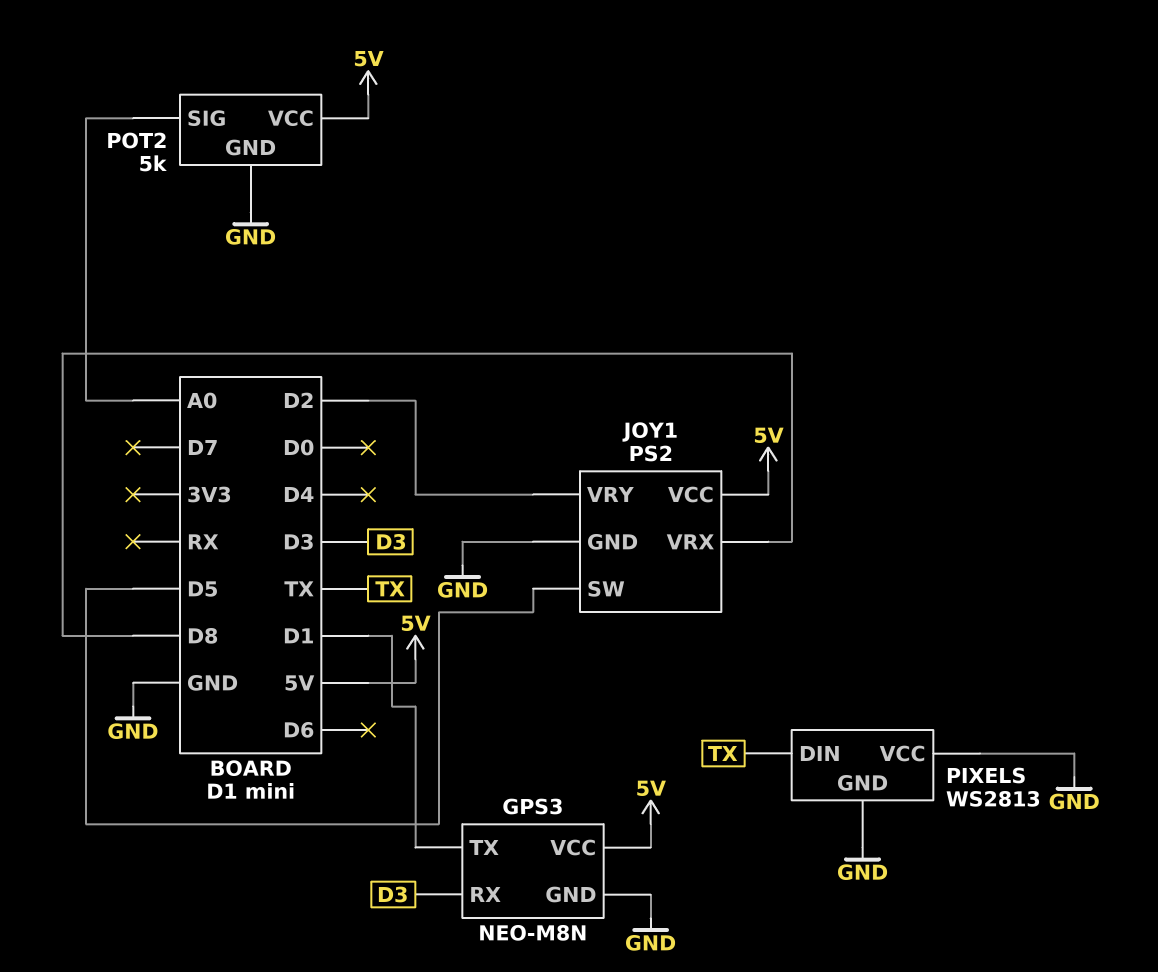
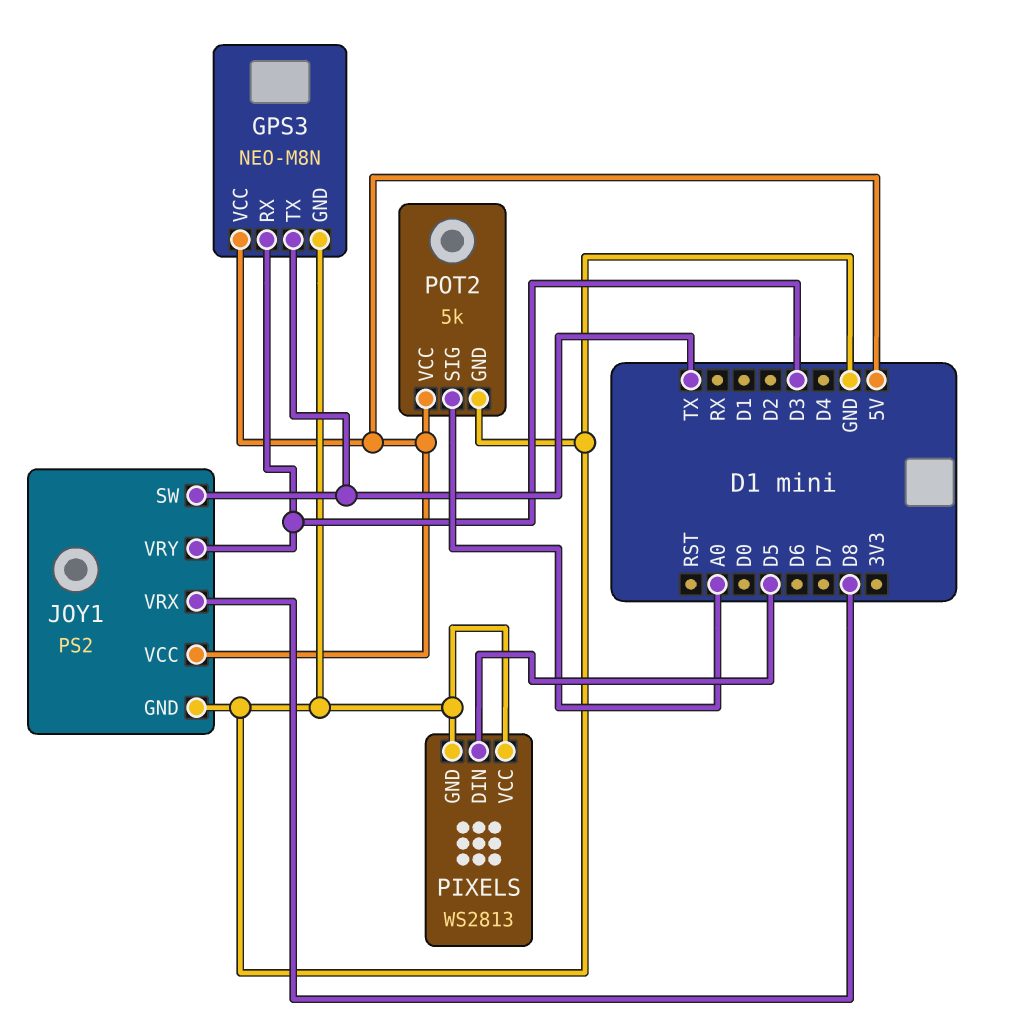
GPS3 pin TX: D1 -> TX
JOY1 pin SW: D5 -> TX
JOY1 pin VRY: D2 -> D3
PIXELS pin DIN: TX -> D5

